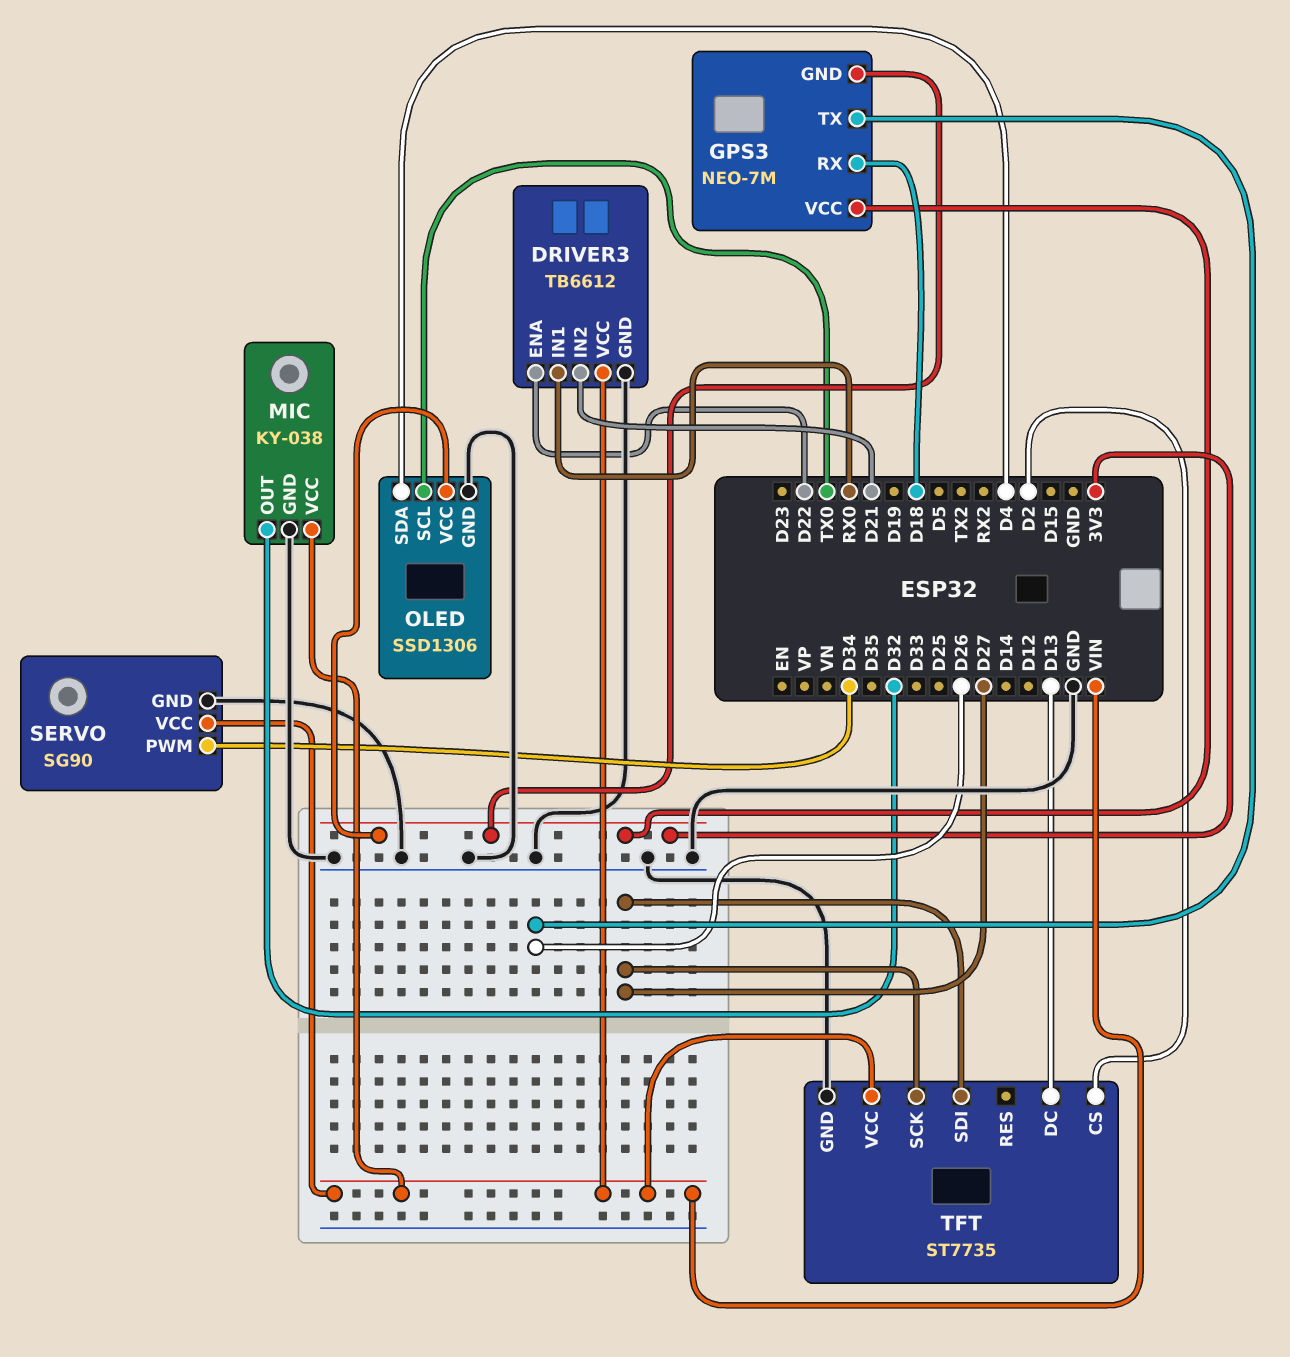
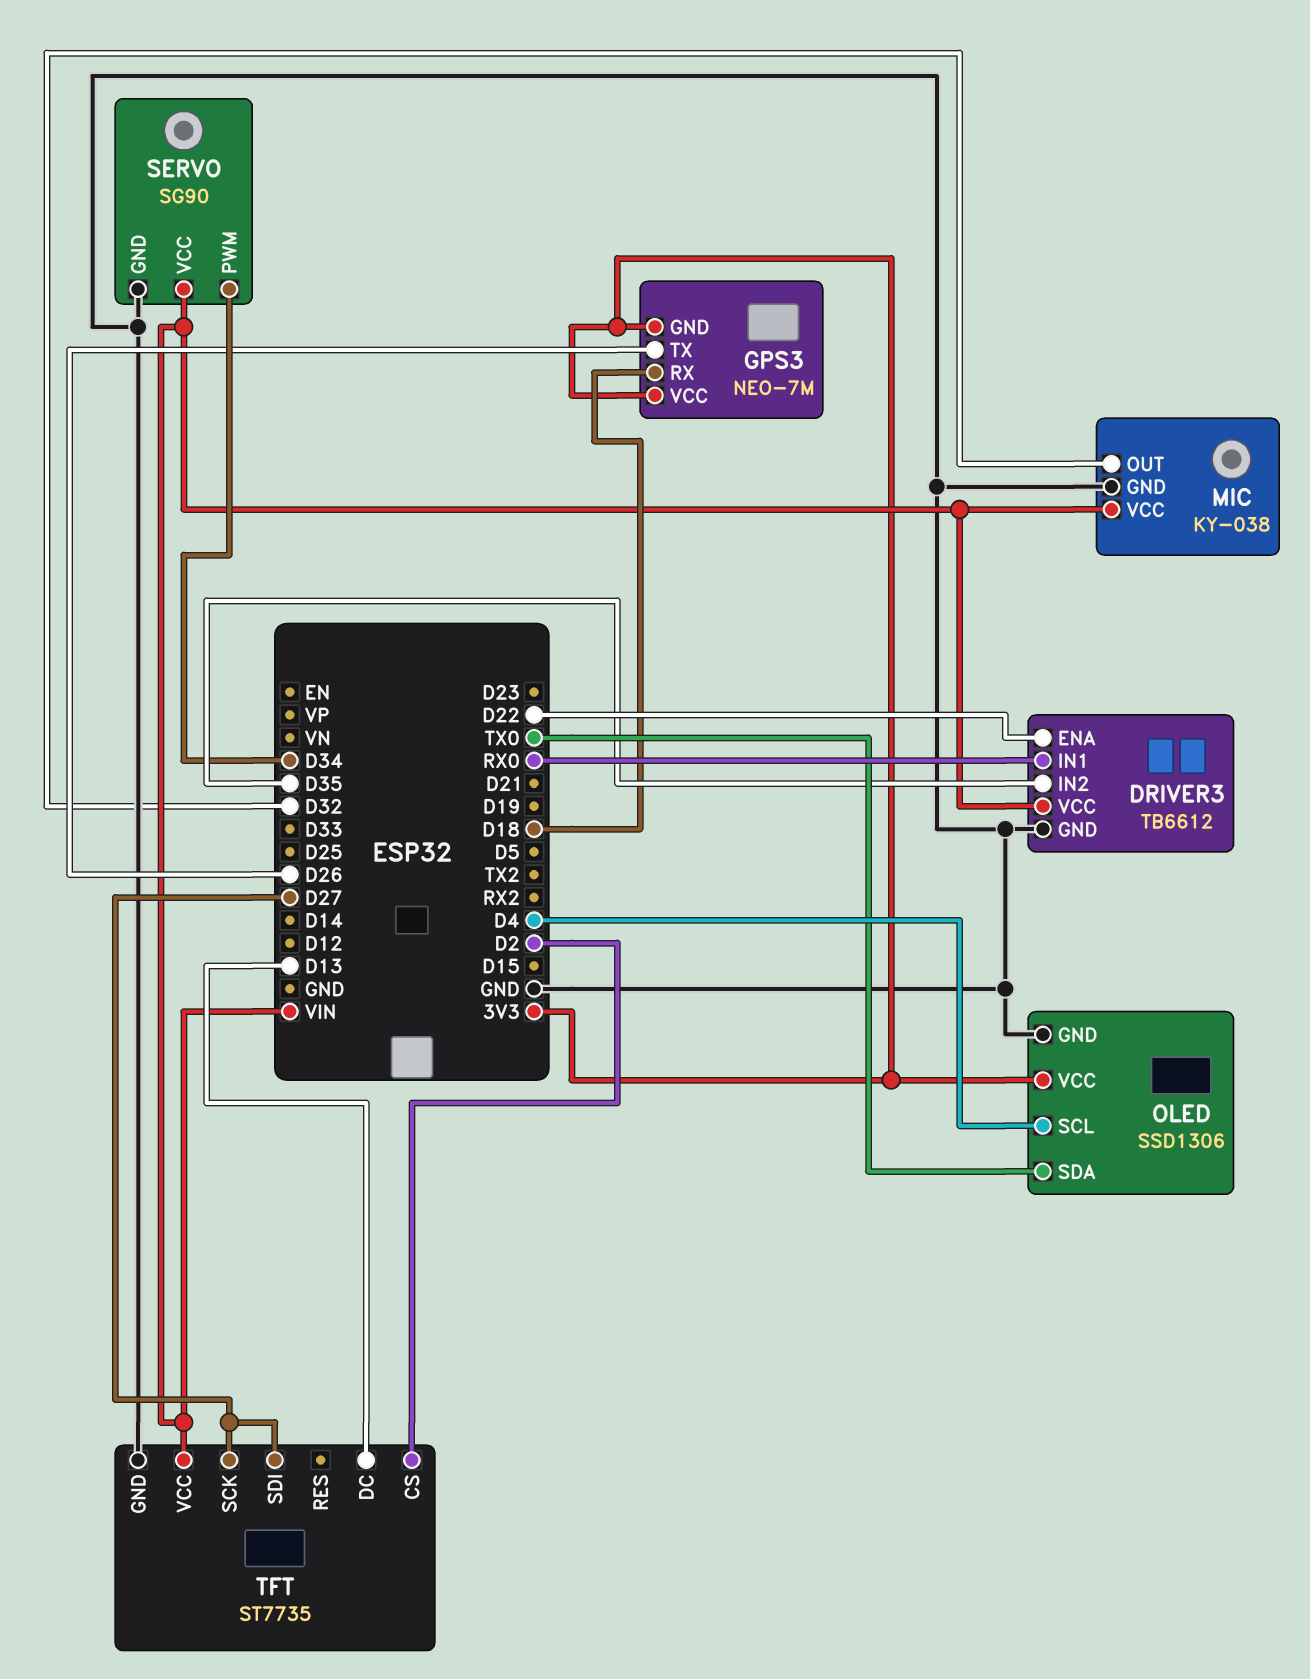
DRIVER3 pin IN2: D21 -> D35
OLED pin SCL: TX0 -> D4
OLED pin SDA: D4 -> TX0

